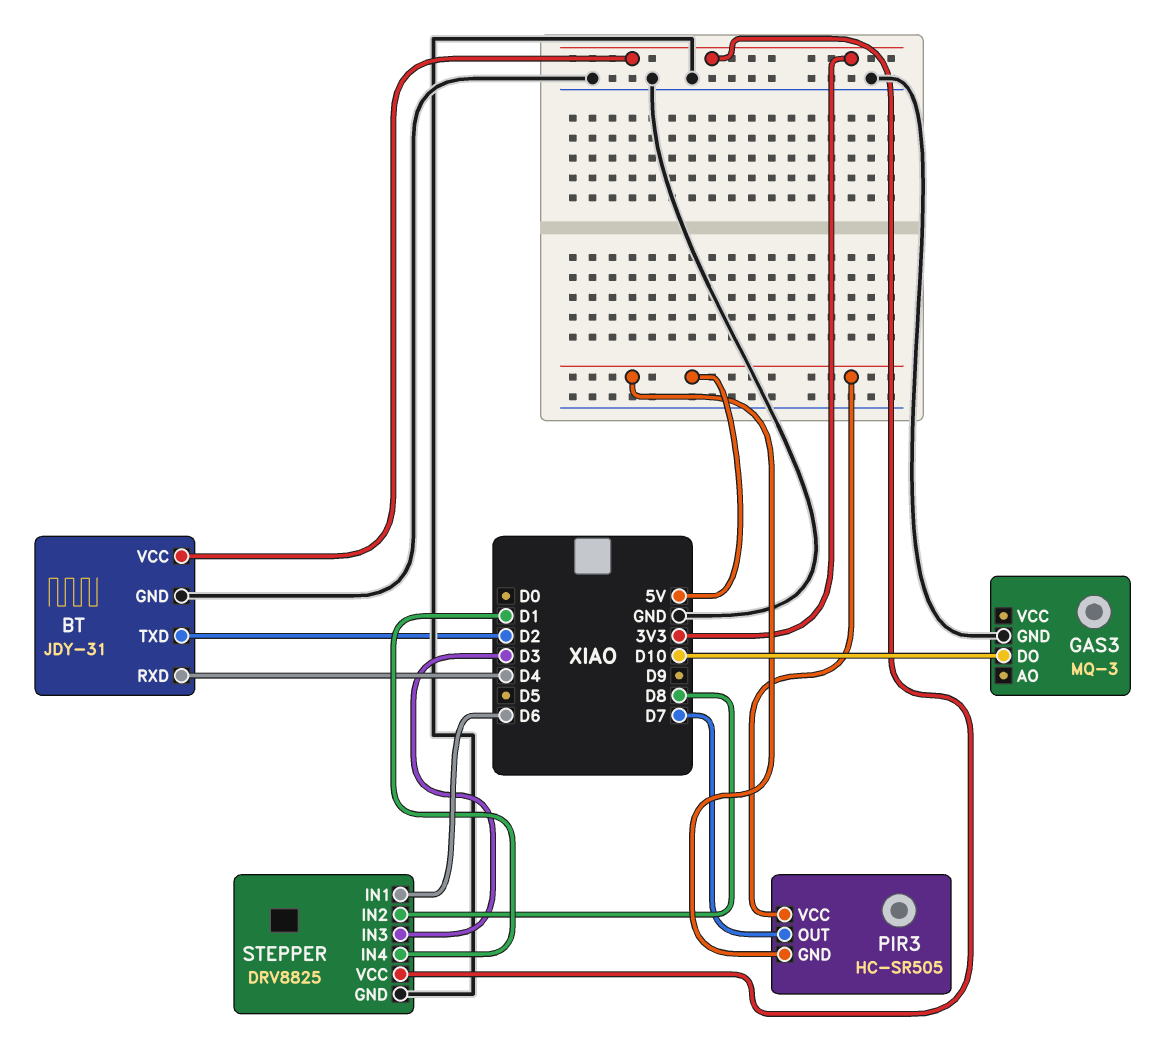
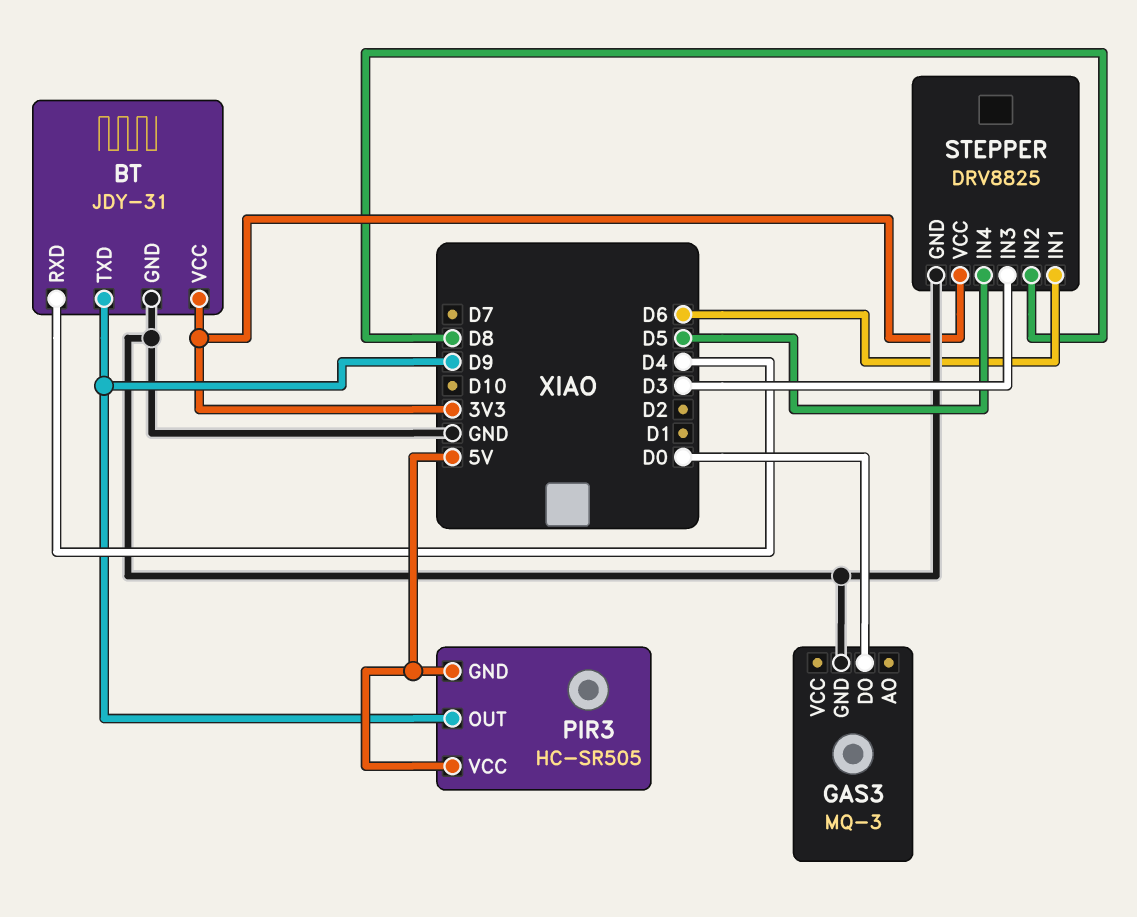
BT pin TXD: D2 -> D9
GAS3 pin DO: D10 -> D0
PIR3 pin OUT: D7 -> D9
STEPPER pin IN4: D1 -> D5

